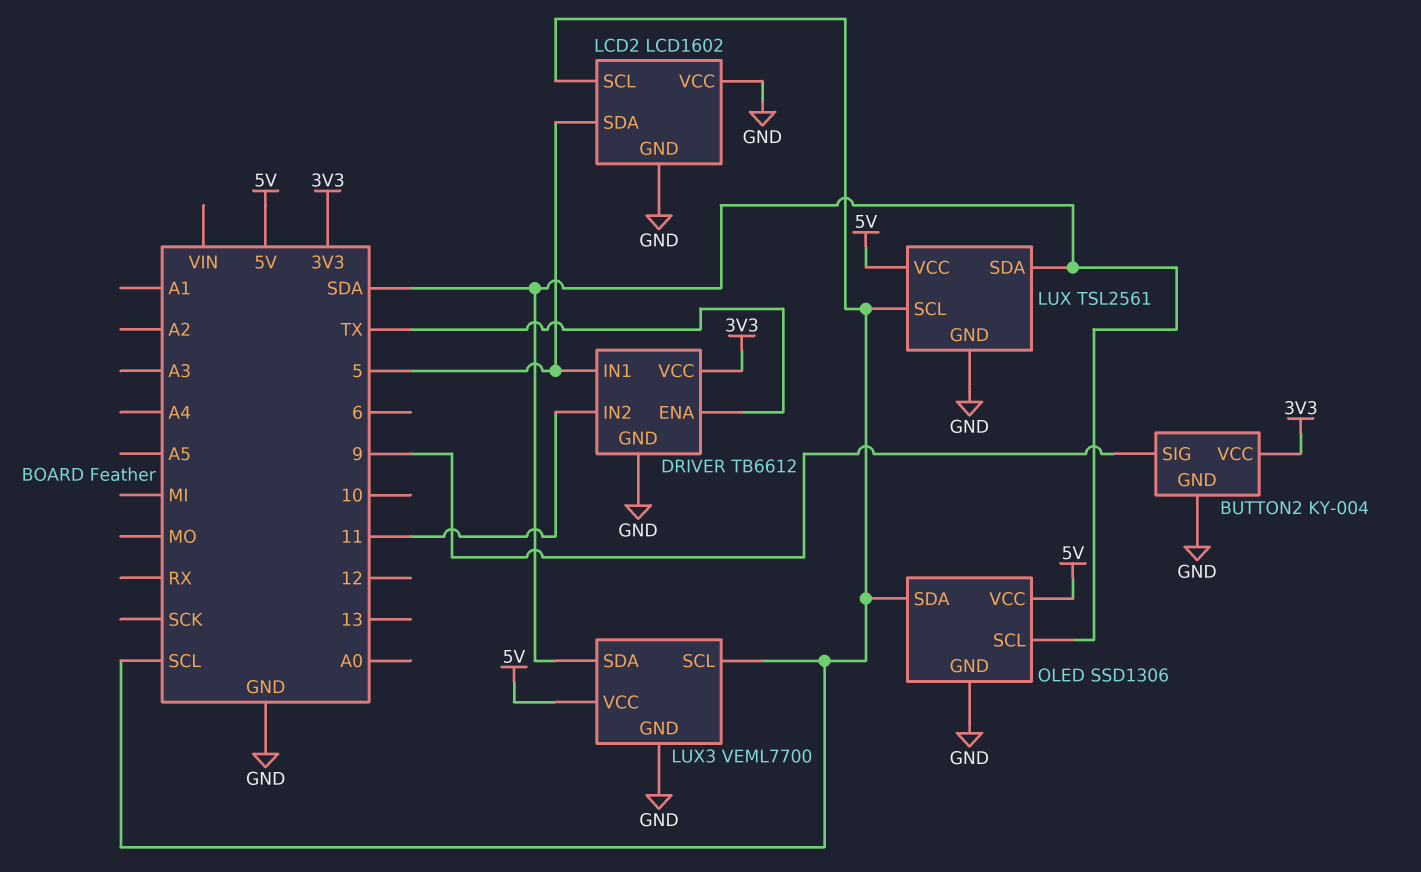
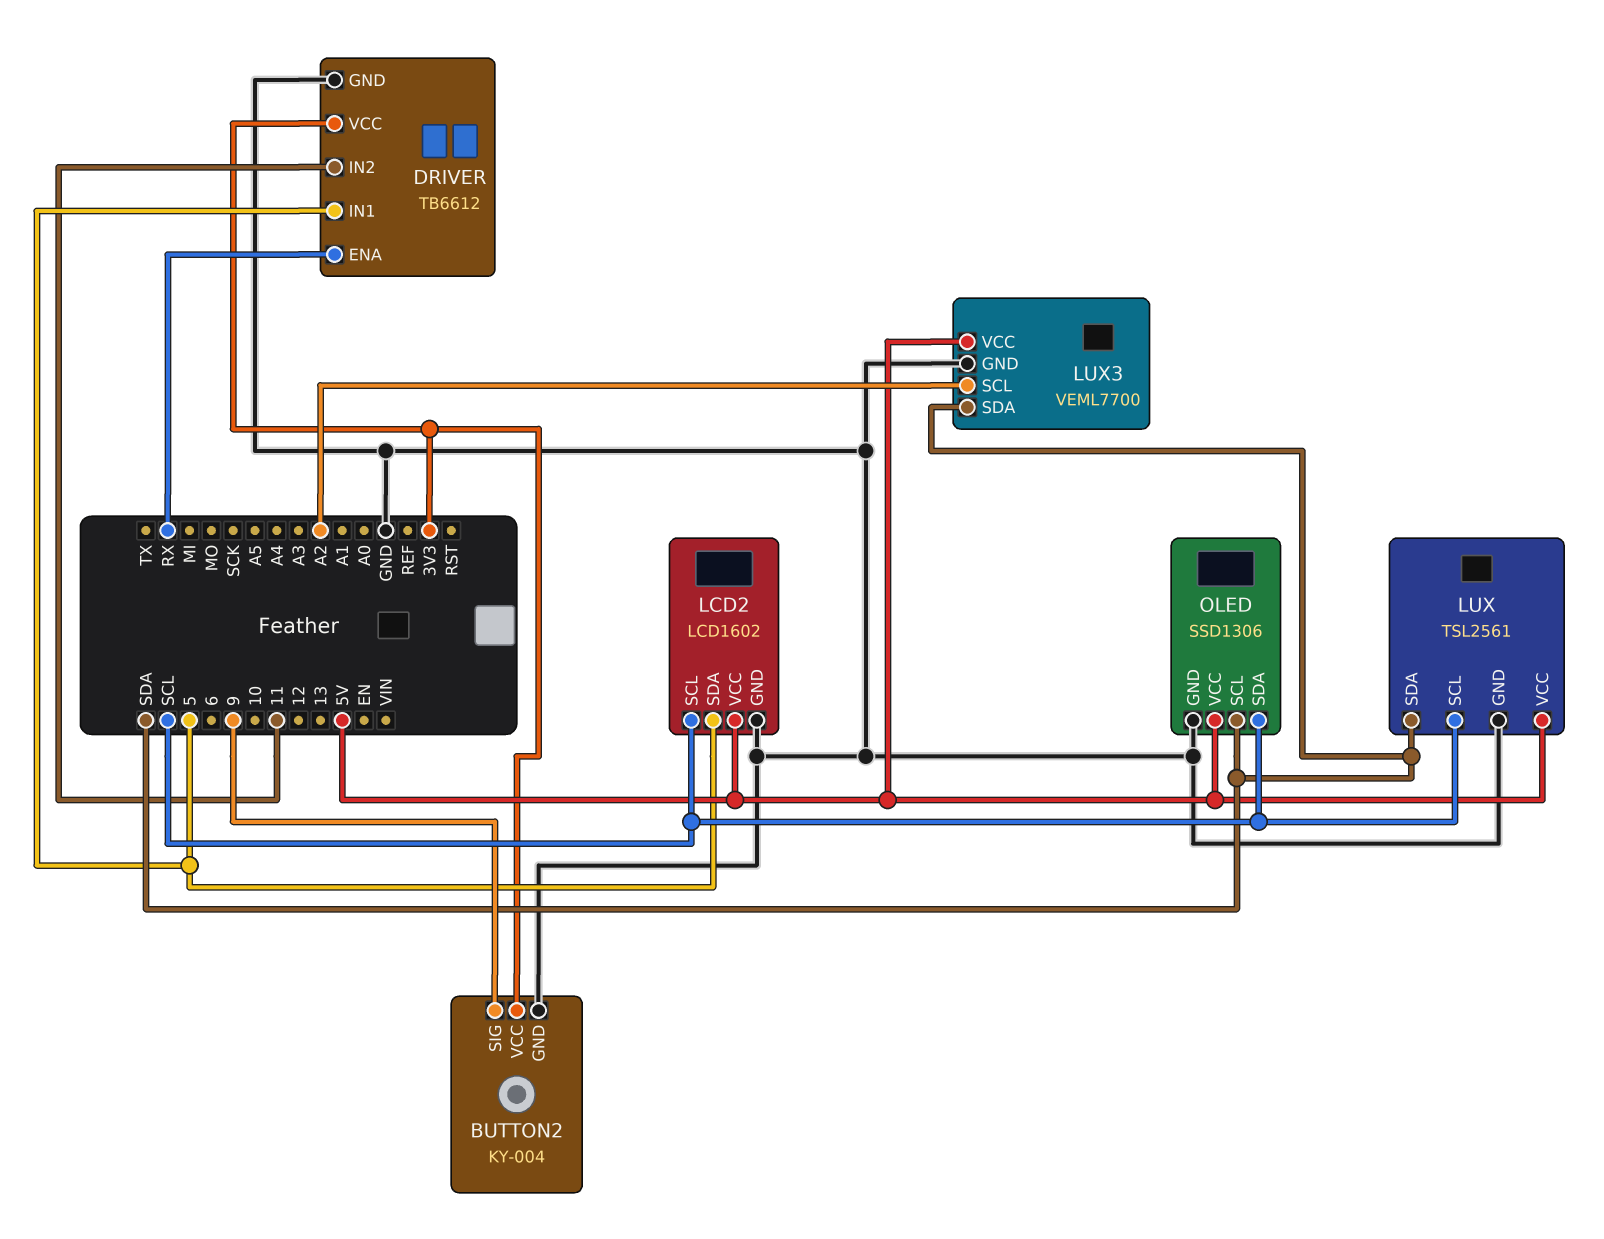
DRIVER pin ENA: TX -> RX
LCD2 pin VCC: GND -> 5V
LUX3 pin SCL: SCL -> A2

